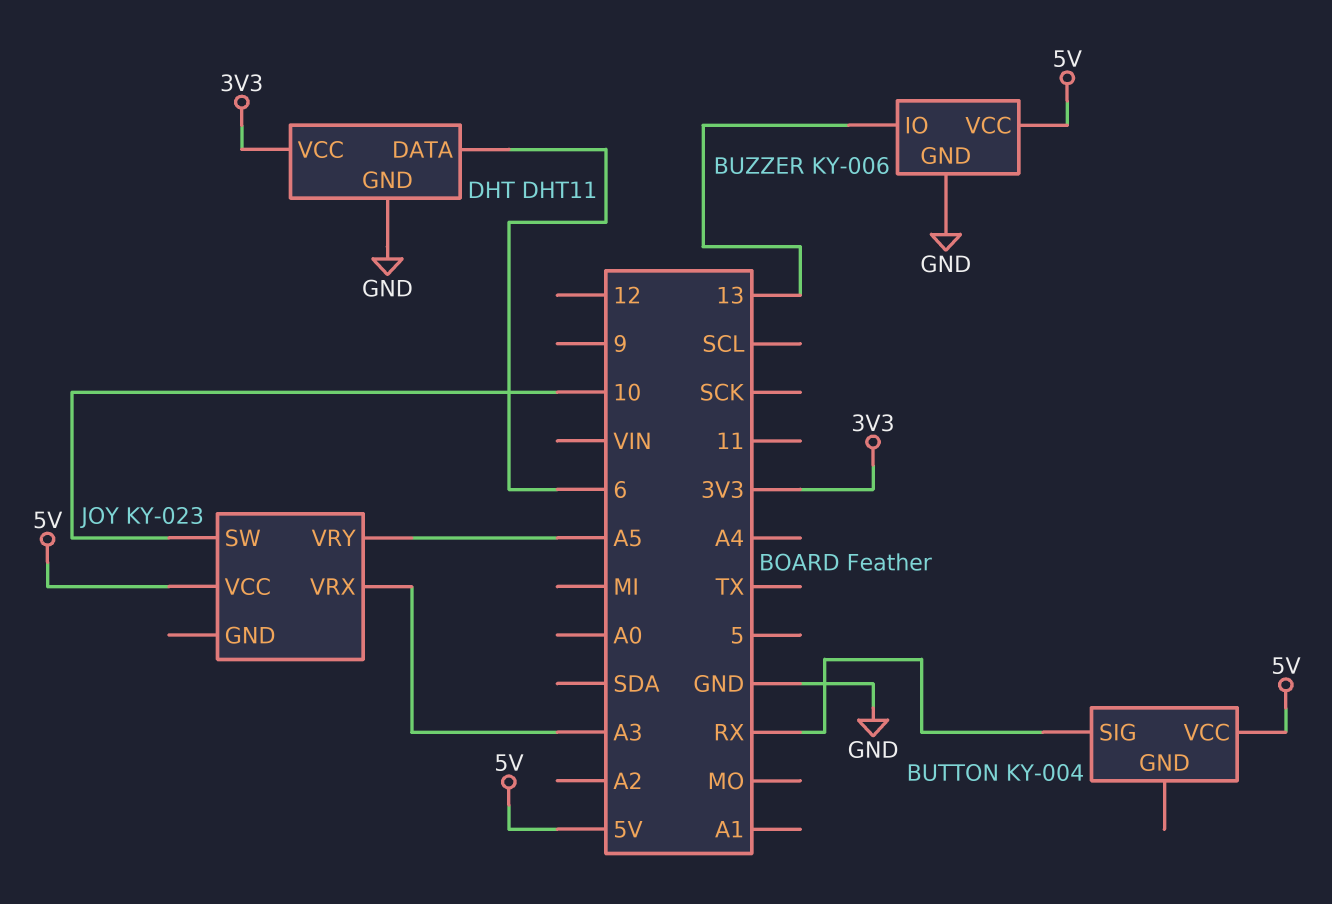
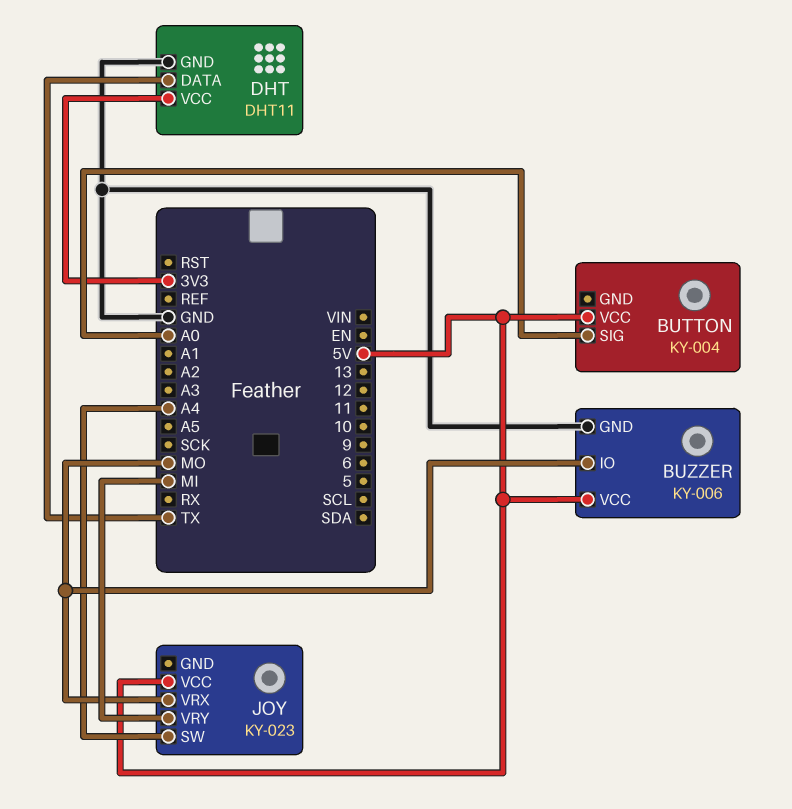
BUTTON pin SIG: RX -> A0
BUZZER pin IO: 13 -> MO
DHT pin DATA: 6 -> TX
JOY pin SW: 10 -> A4
JOY pin VRX: A3 -> MO
JOY pin VRY: A5 -> MI

